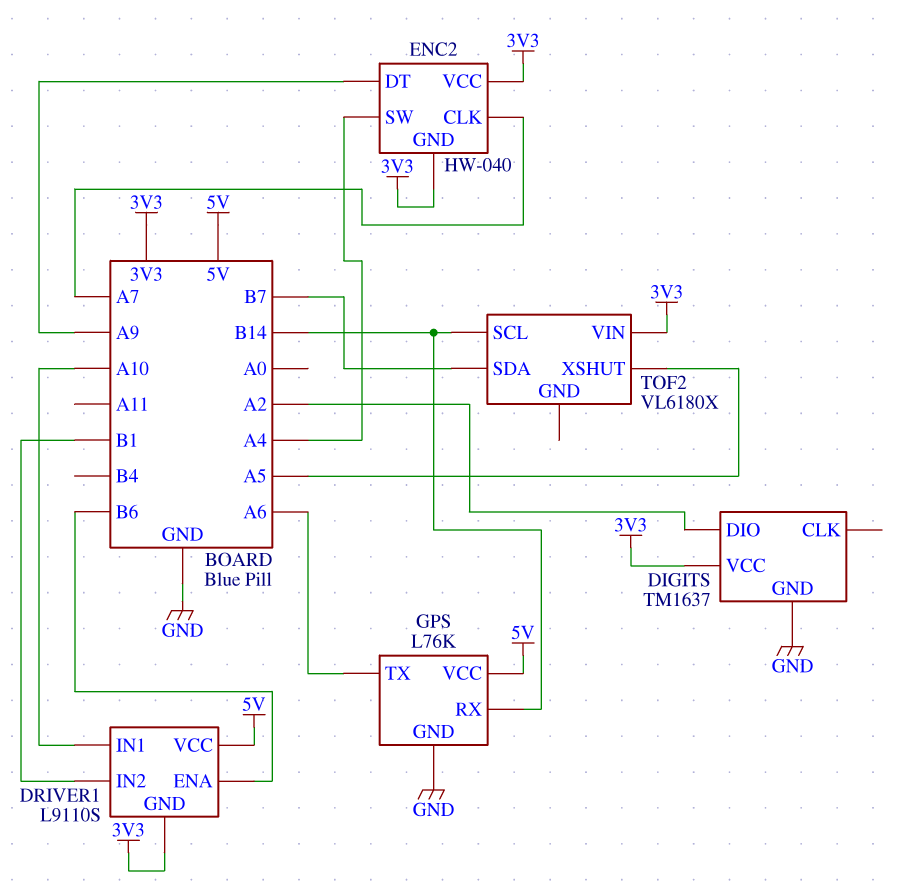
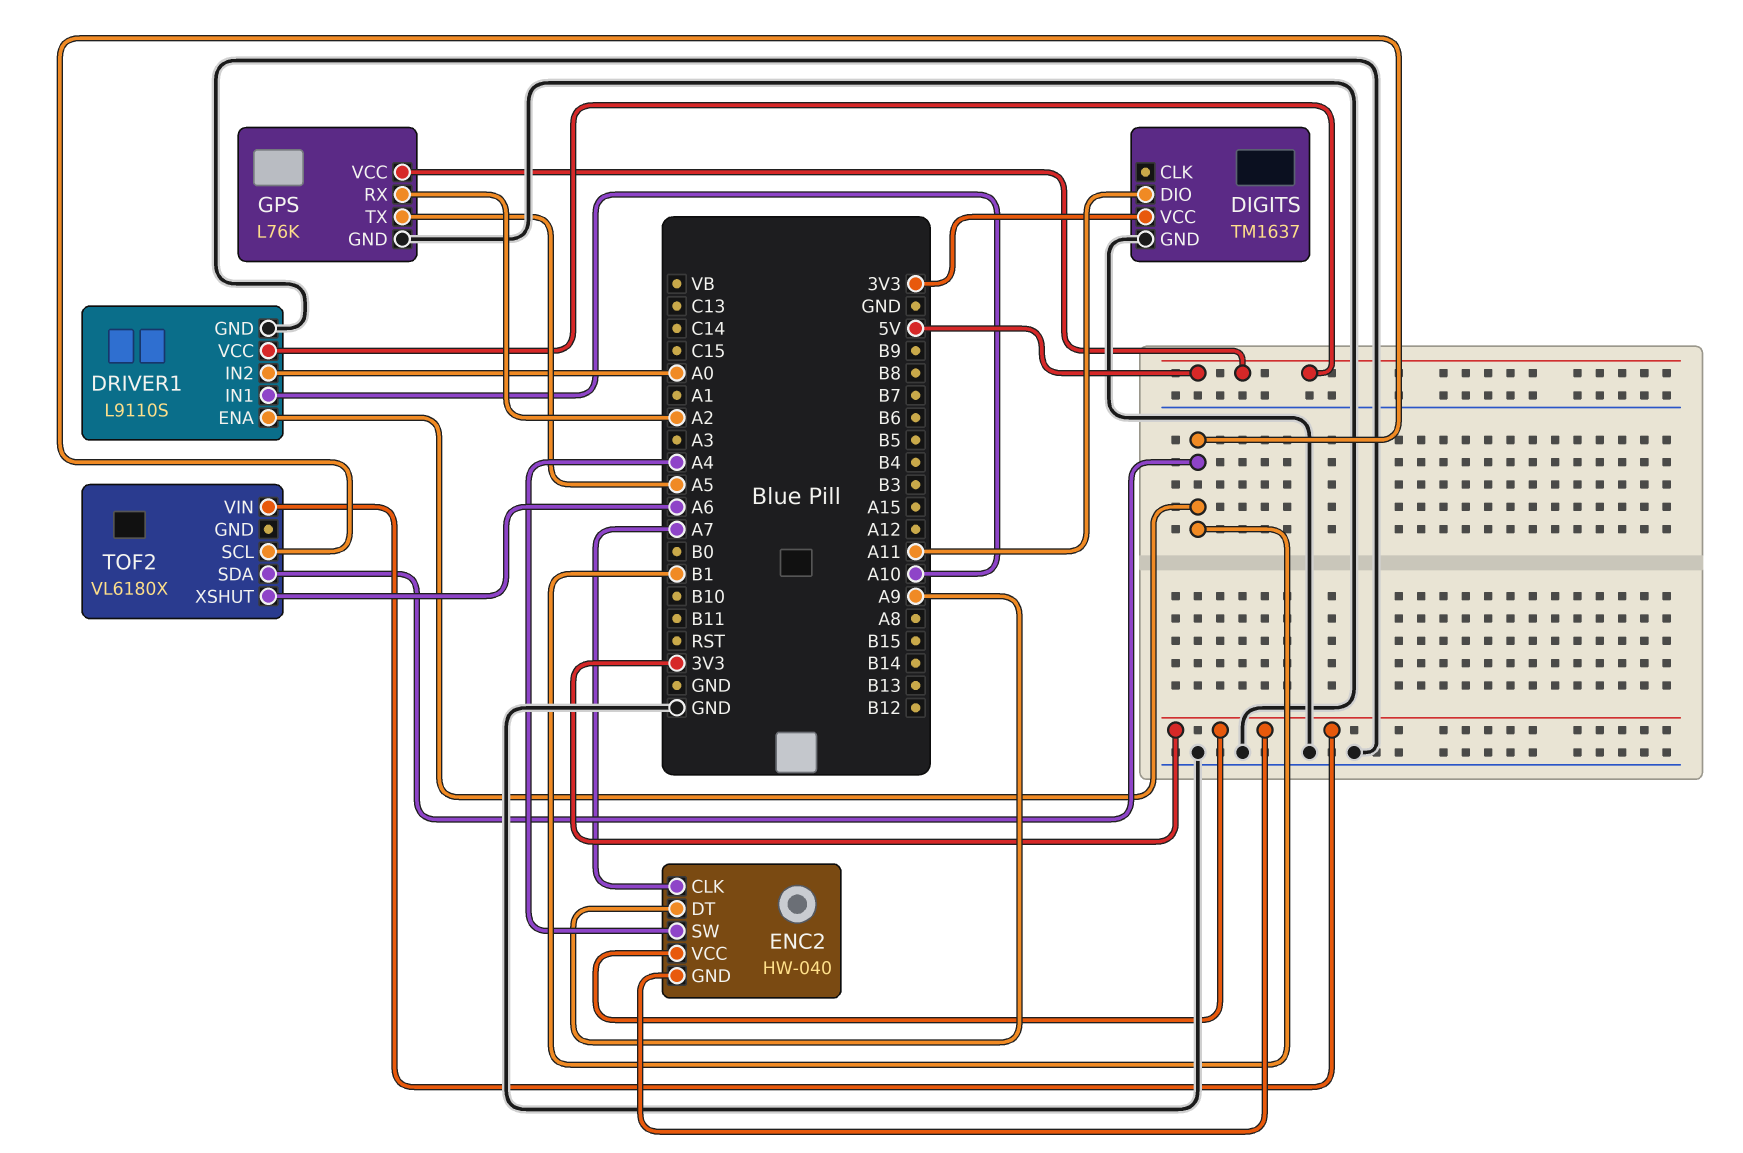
DIGITS pin DIO: A2 -> A11
DRIVER1 pin ENA: B6 -> B1
DRIVER1 pin GND: 3V3 -> GND
DRIVER1 pin IN2: B1 -> A0
GPS pin RX: B14 -> A2
GPS pin TX: A6 -> A5
TOF2 pin SCL: B14 -> B1
TOF2 pin SDA: B7 -> B1
TOF2 pin XSHUT: A5 -> A6

